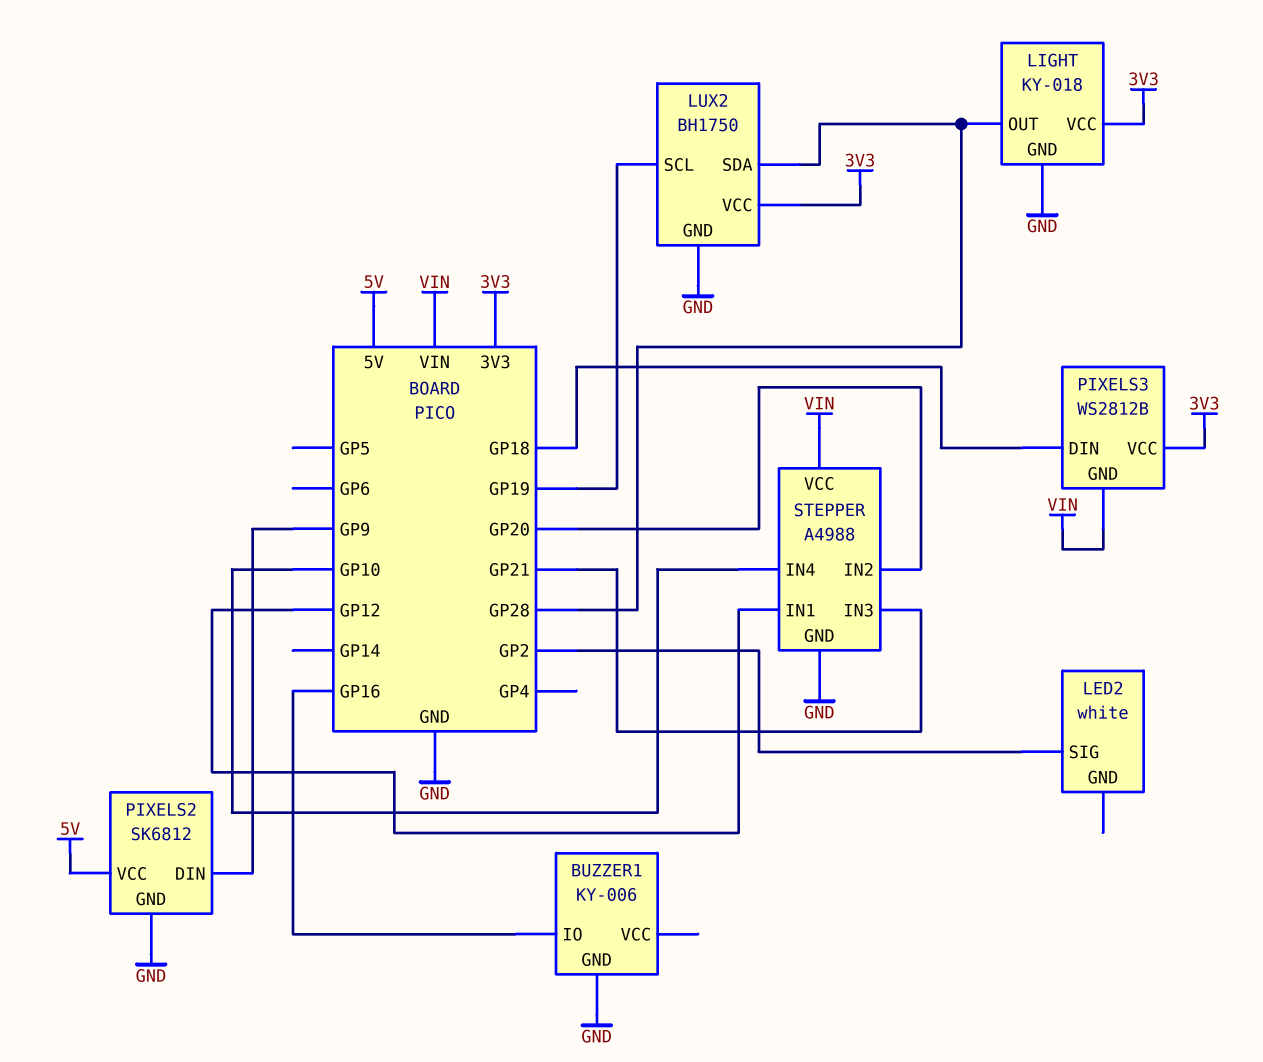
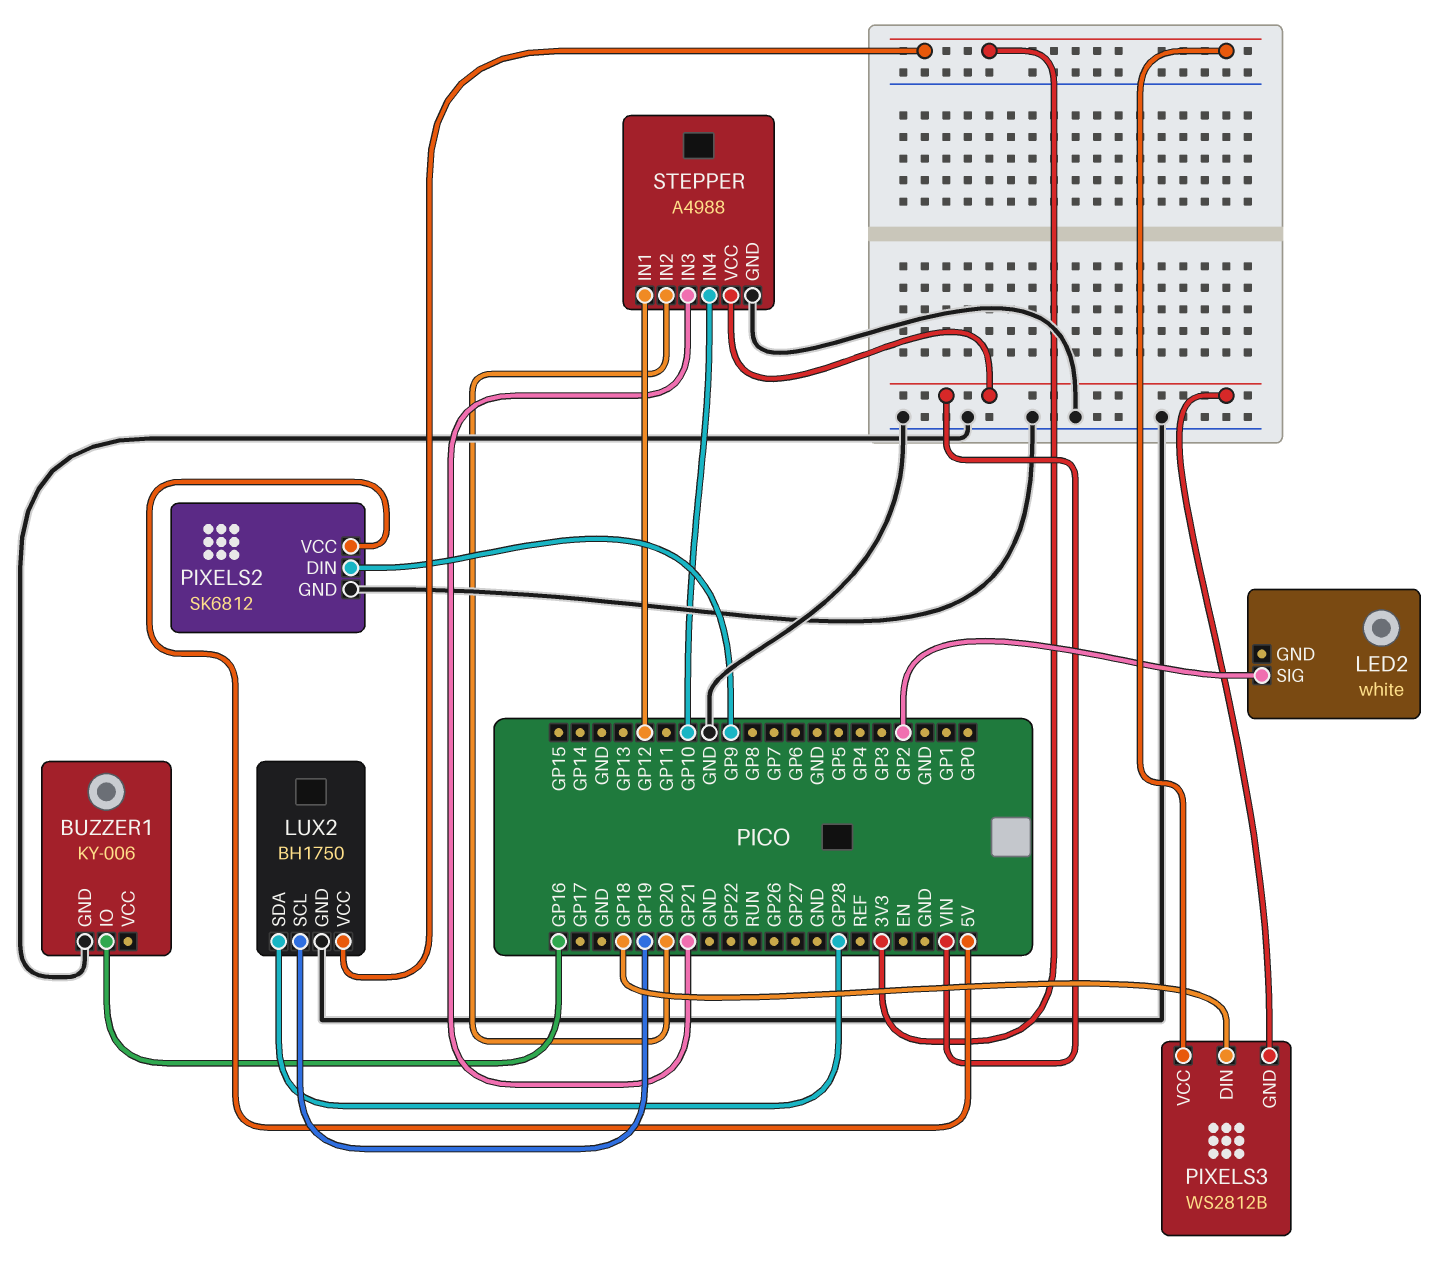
LIGHT: KY-018 -> none
LIGHT pin GND: GND -> none
LIGHT pin OUT: GP28 -> none
LIGHT pin VCC: 3V3 -> none

